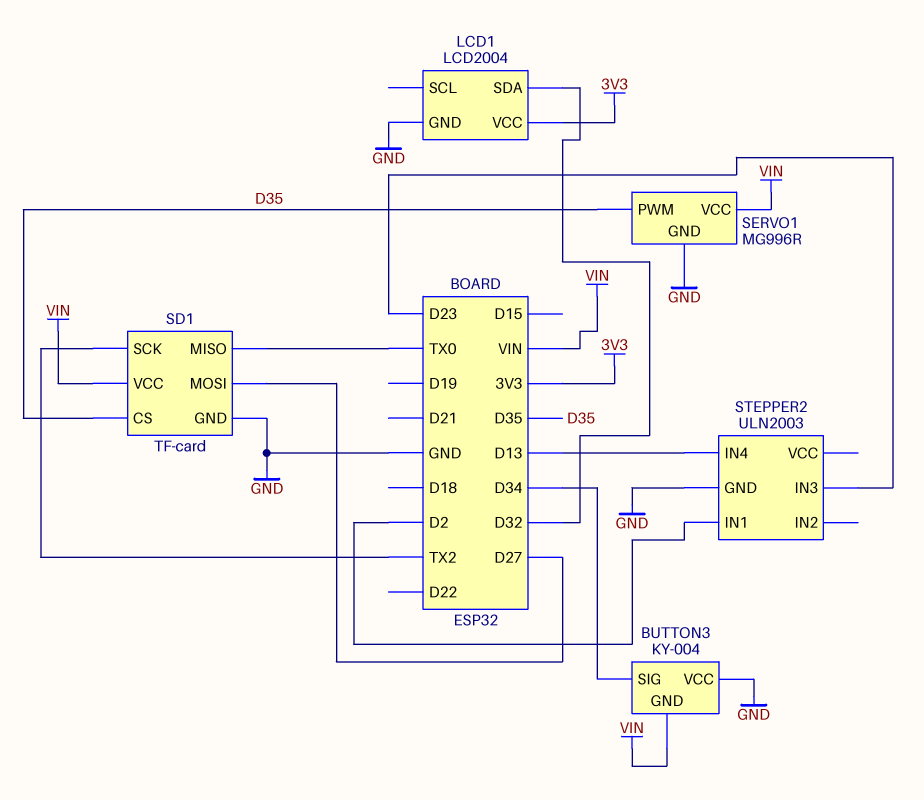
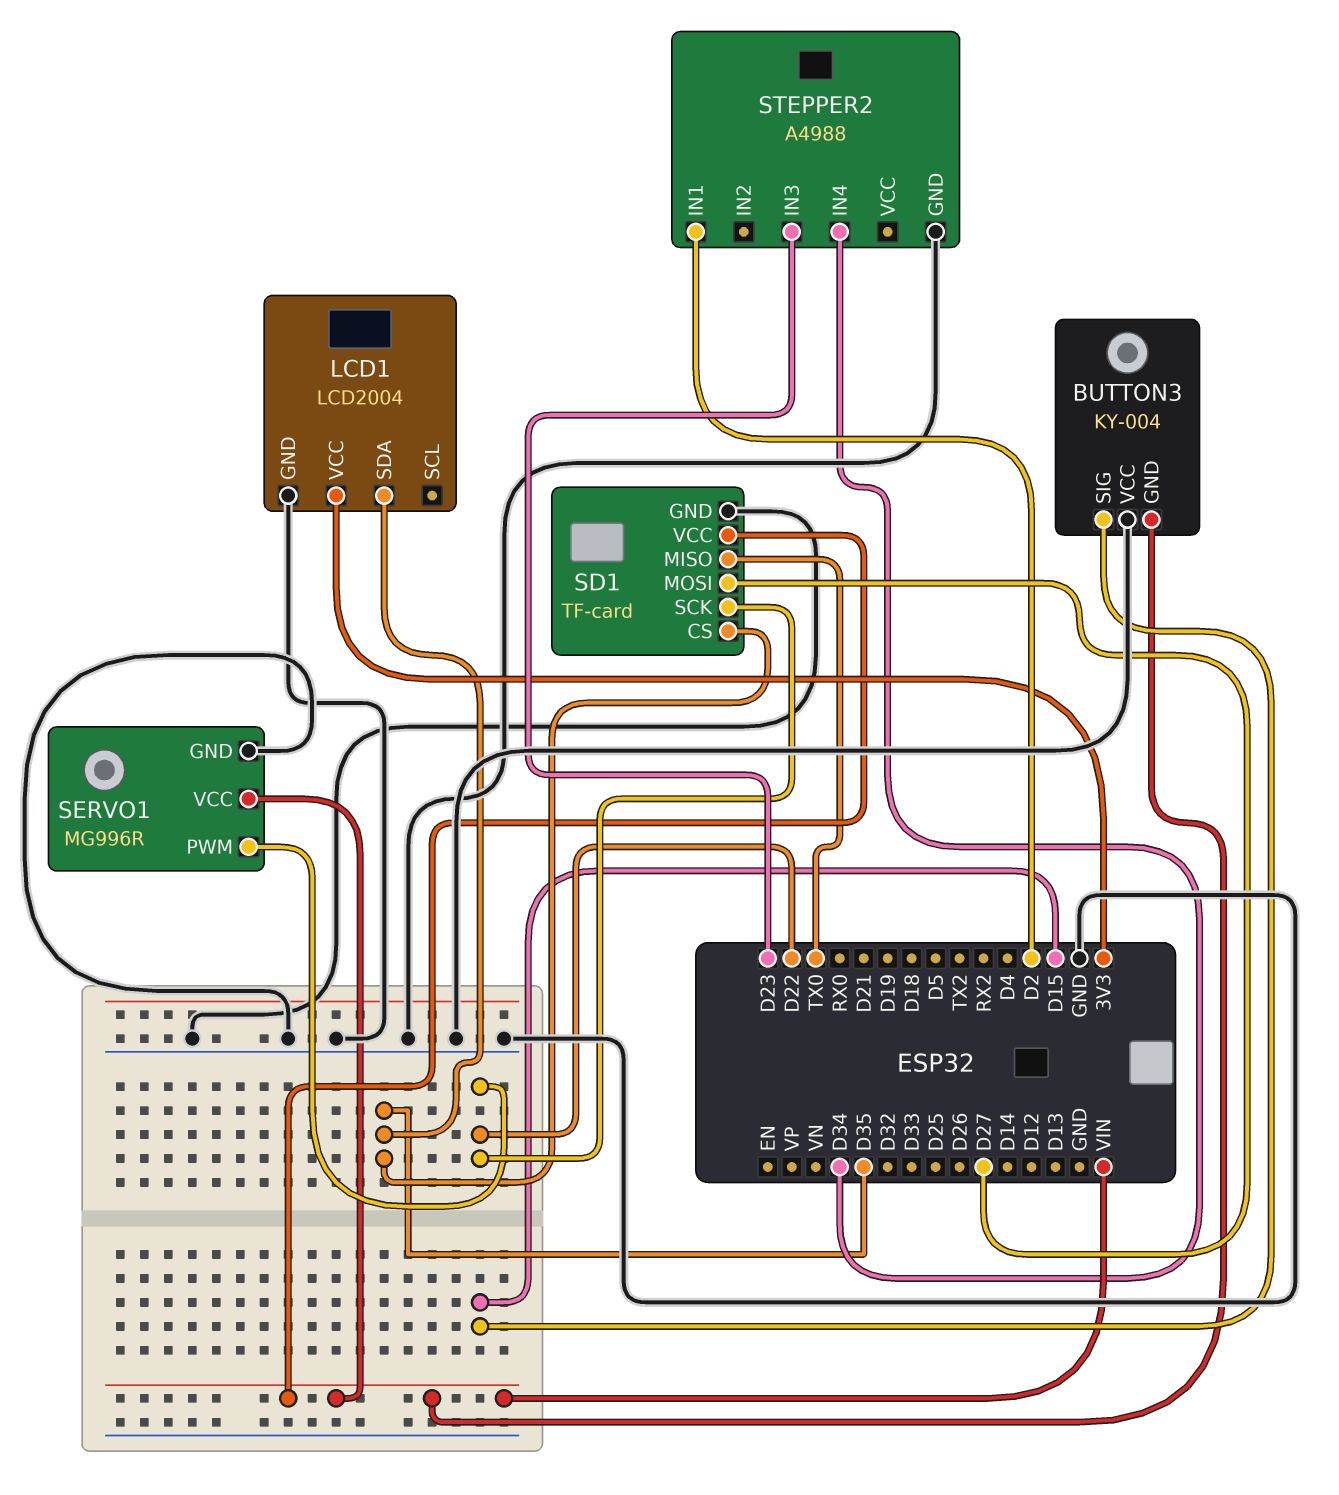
BUTTON3 pin SIG: D34 -> D15
LCD1 pin SDA: D32 -> D35
SD1 pin SCK: TX2 -> D22
SERVO1 pin PWM: D35 -> D22
STEPPER2: ULN2003 -> A4988
STEPPER2 pin IN4: D13 -> D34

